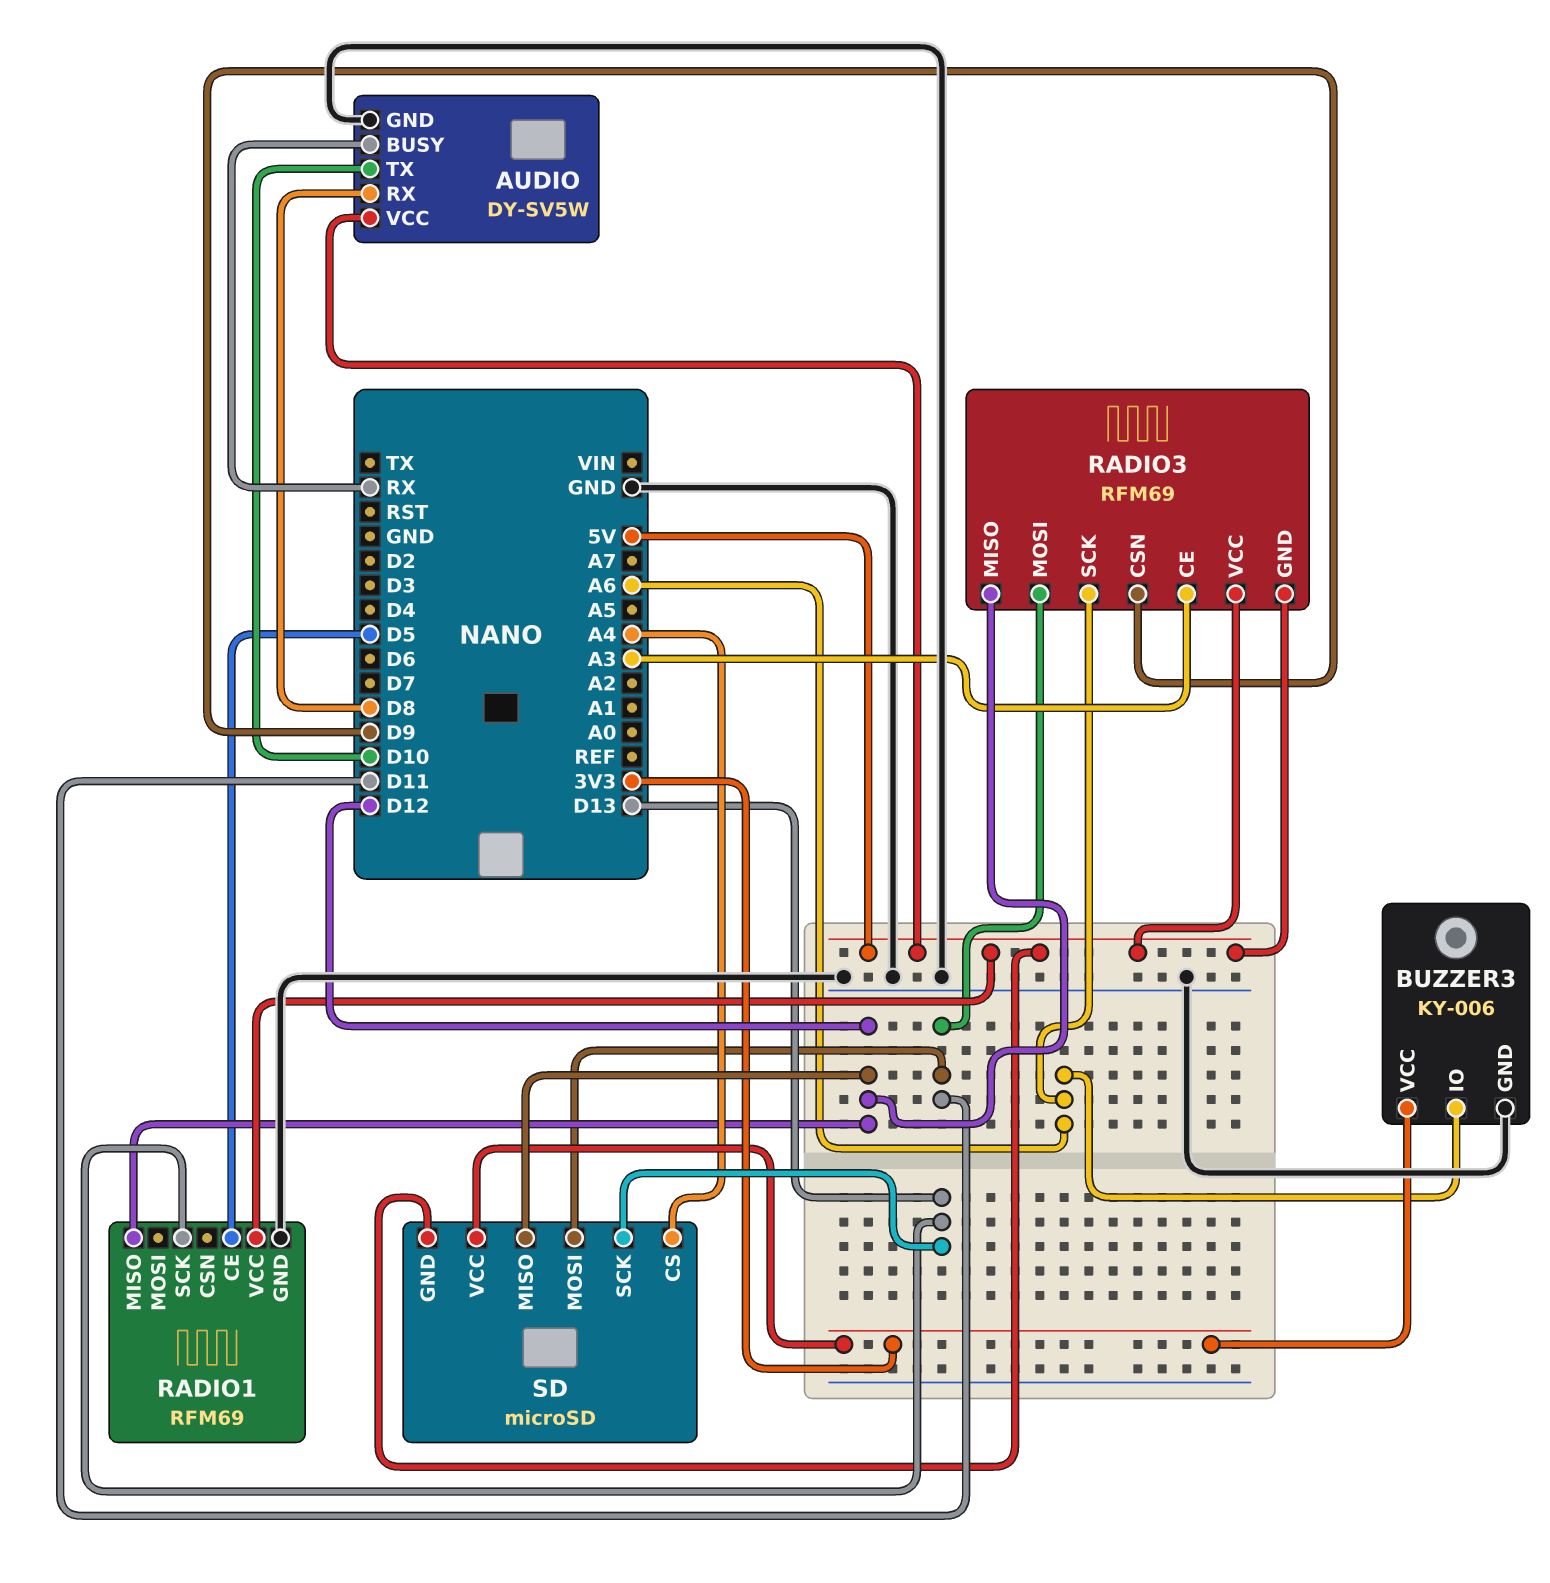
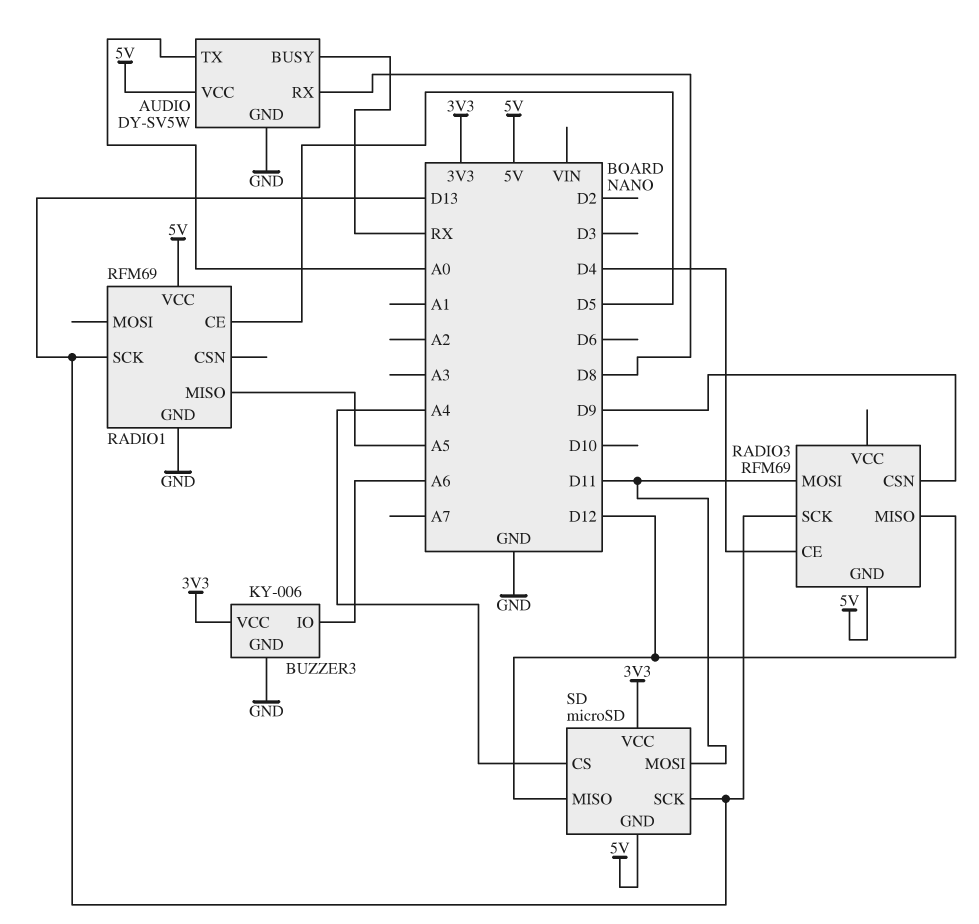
AUDIO pin TX: D10 -> A0
RADIO1 pin MISO: D12 -> A5
RADIO3 pin CE: A3 -> D4
RADIO3 pin SCK: A6 -> D13
RADIO3 pin VCC: 5V -> none

